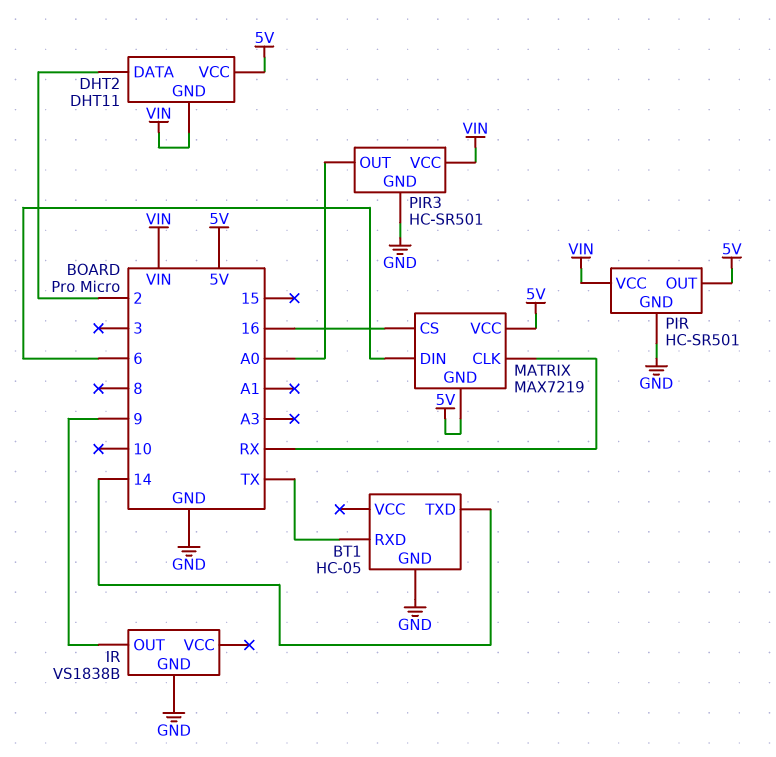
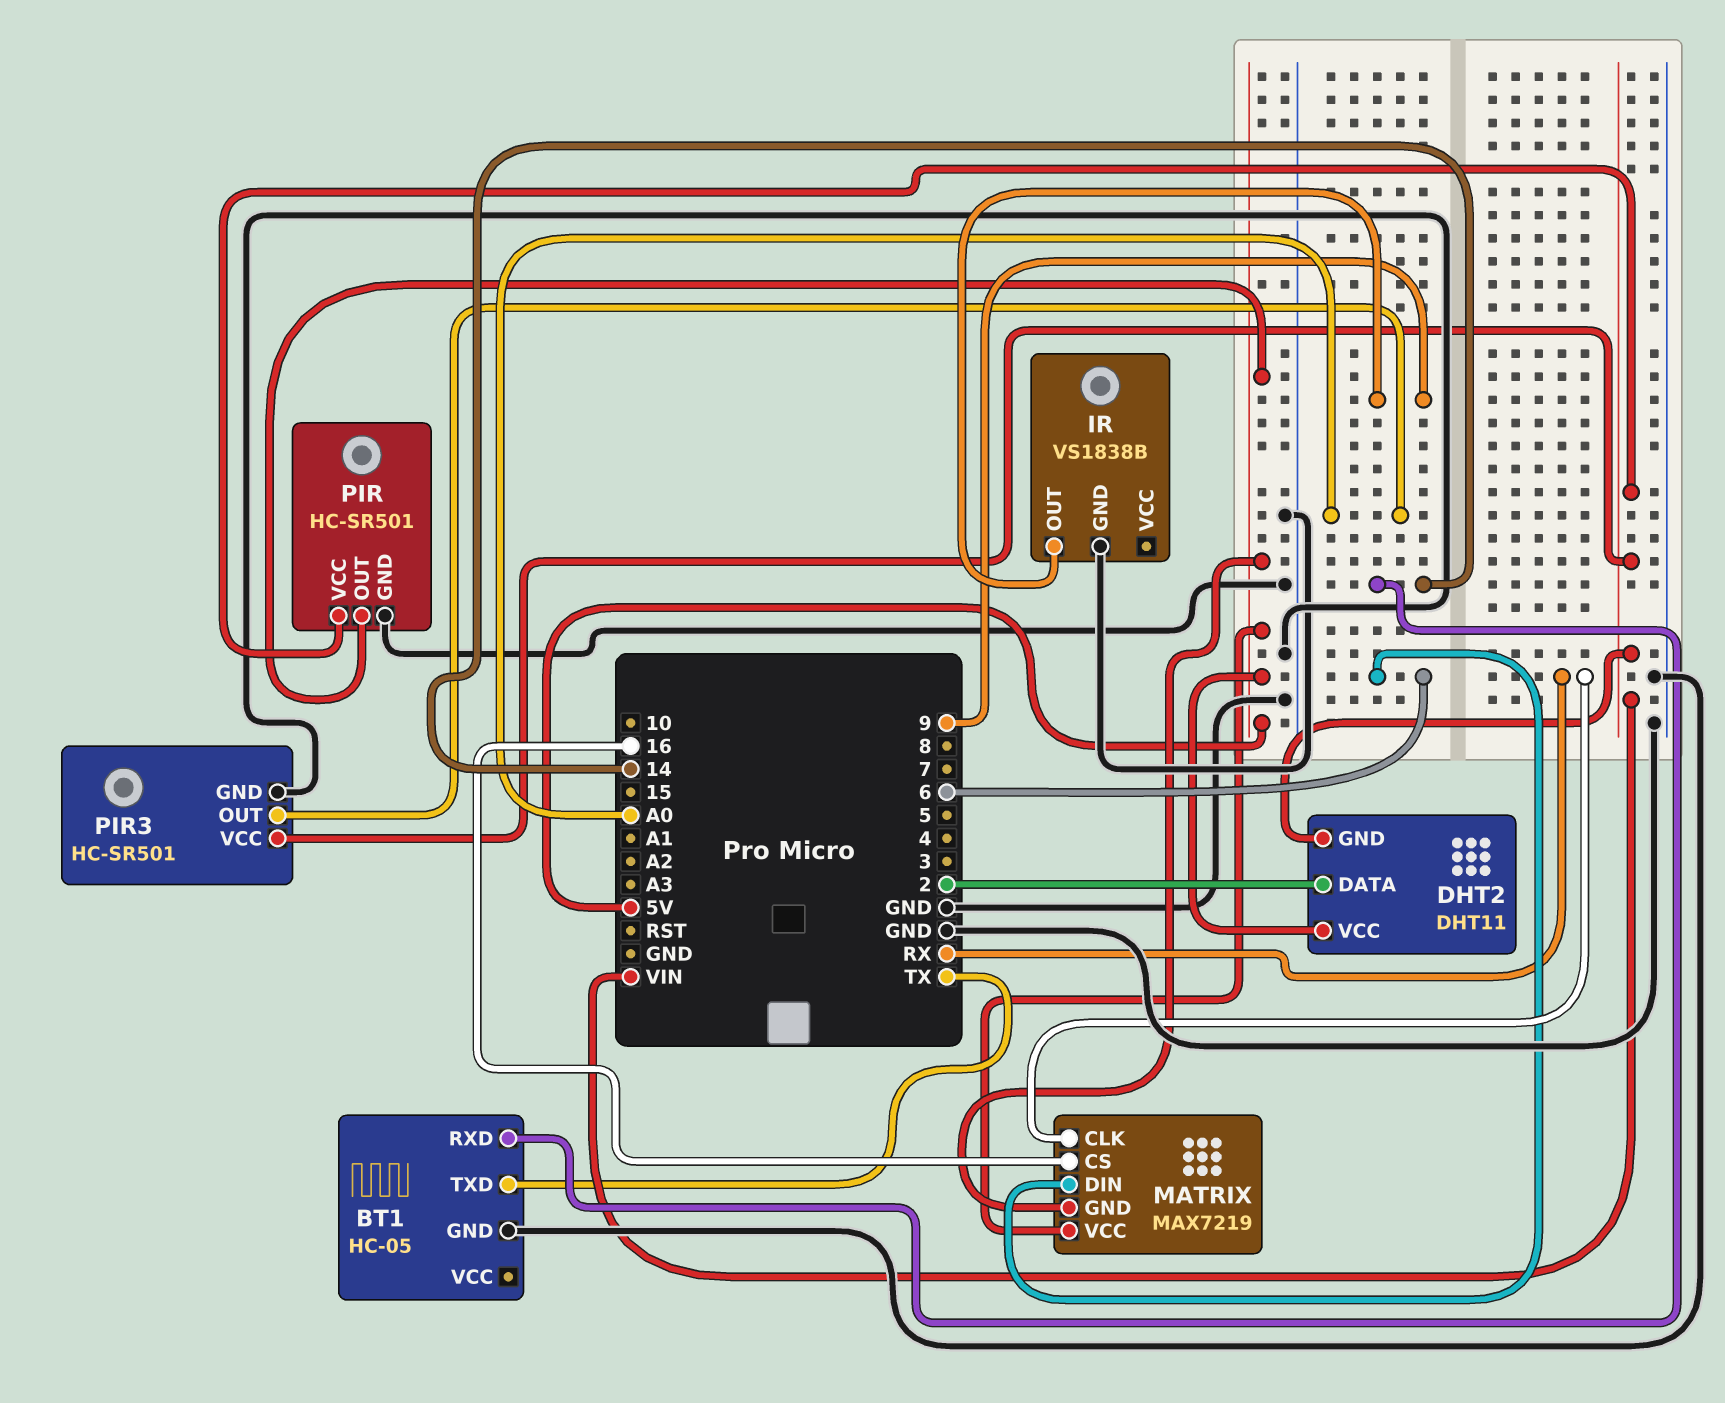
BT1 pin RXD: TX -> 14
BT1 pin TXD: 14 -> TX

